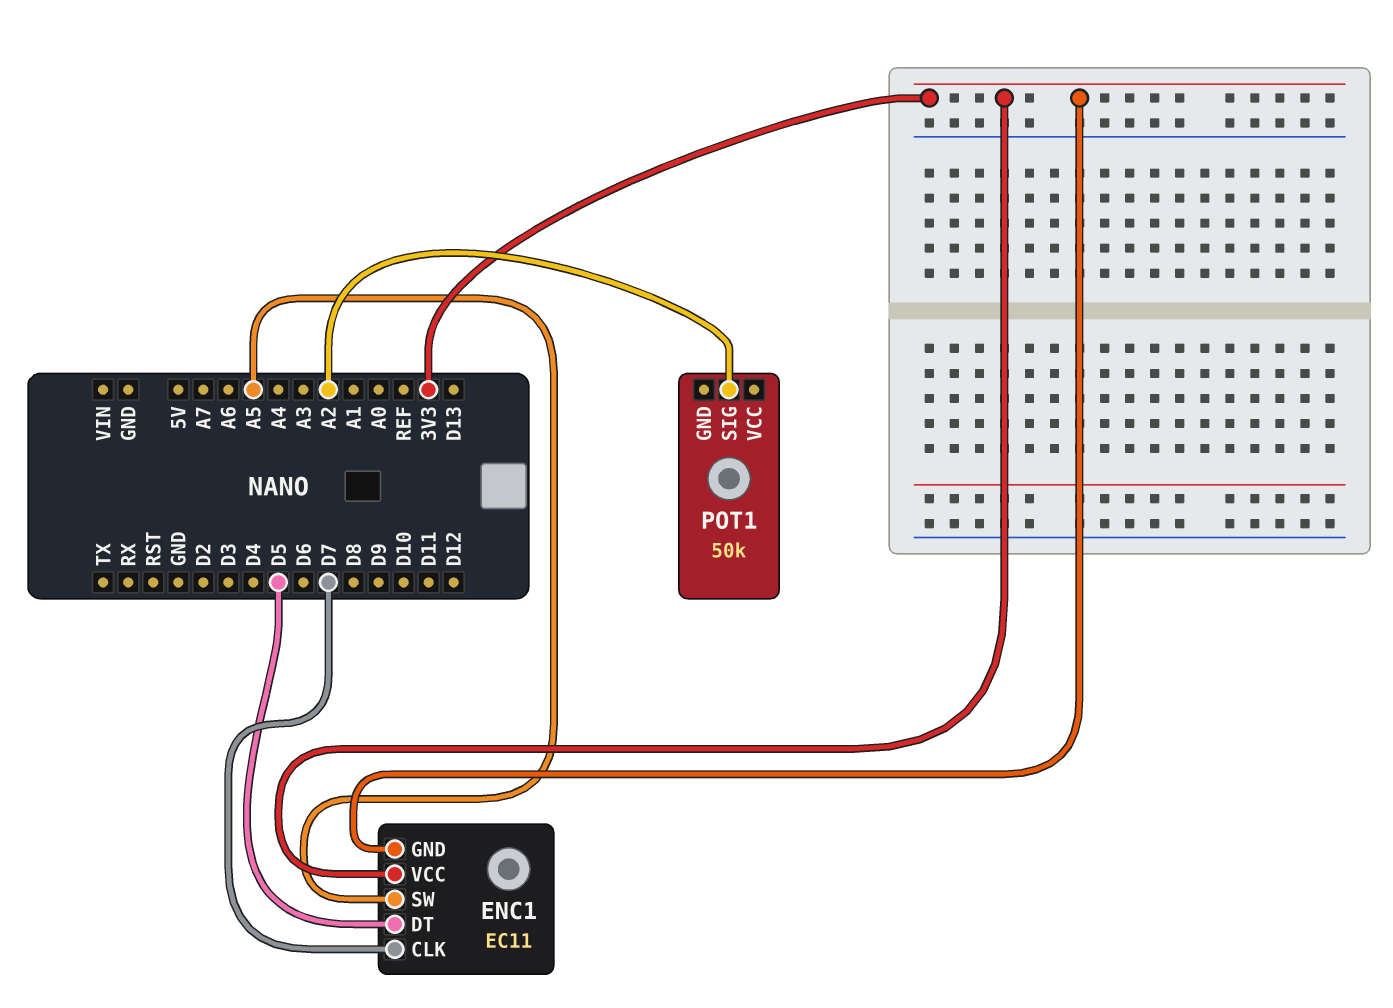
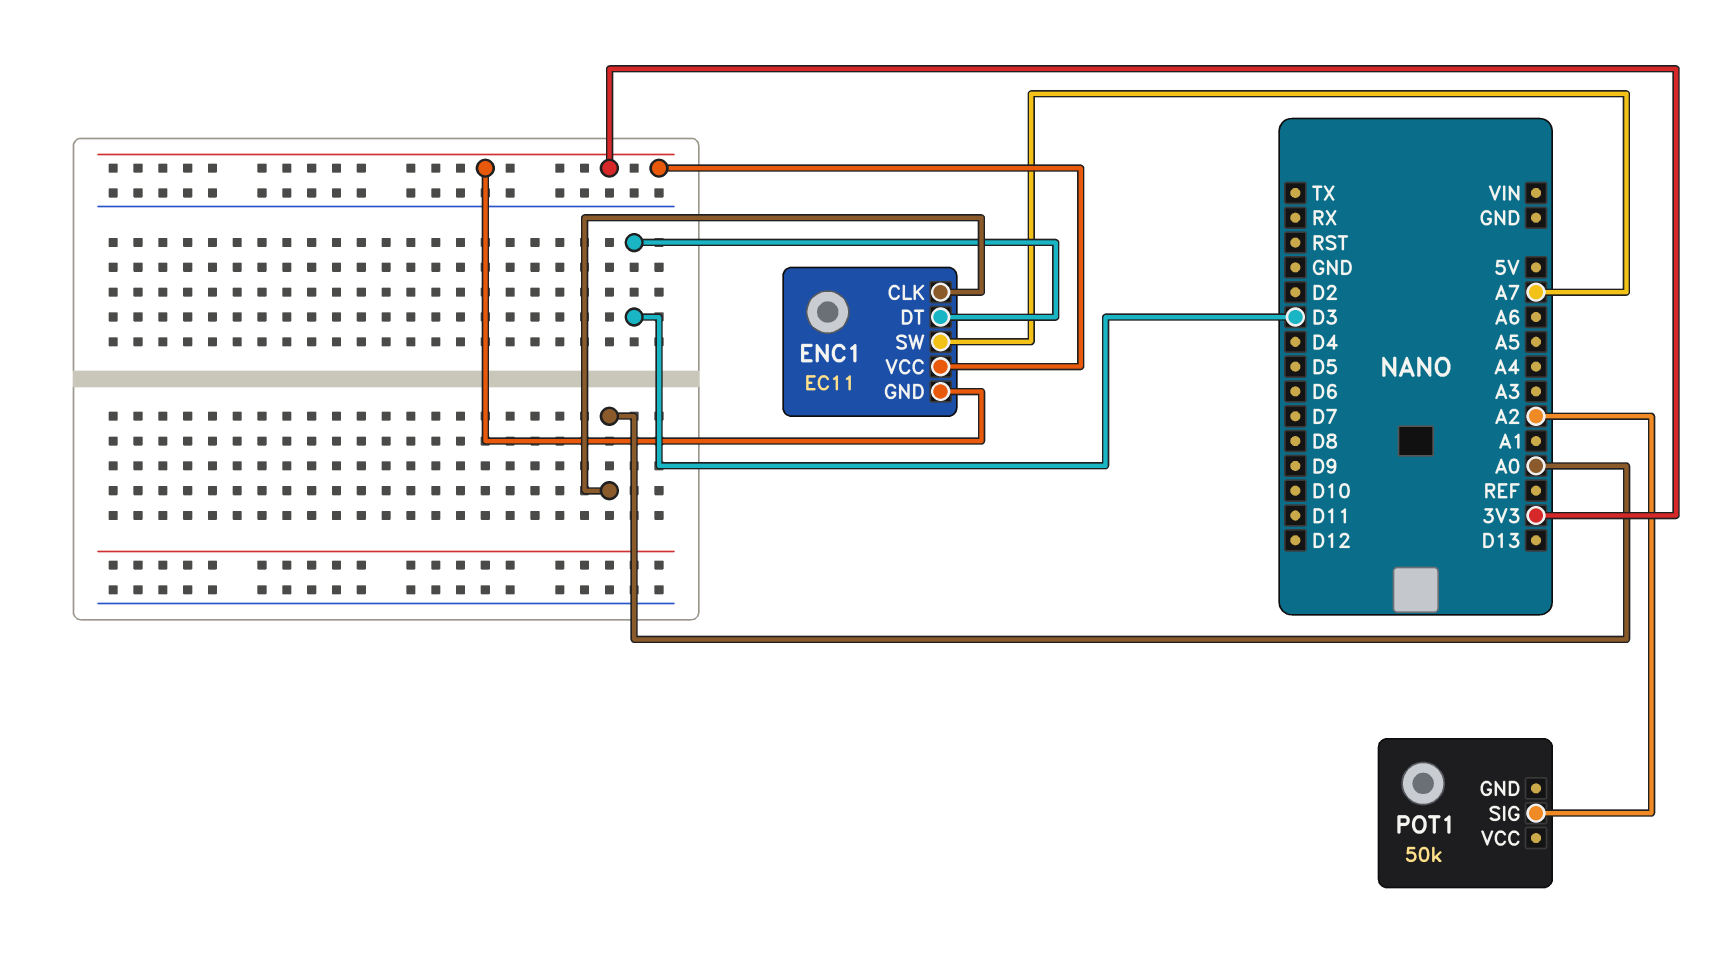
ENC1 pin CLK: D7 -> A0
ENC1 pin DT: D5 -> D3
ENC1 pin SW: A5 -> A7

